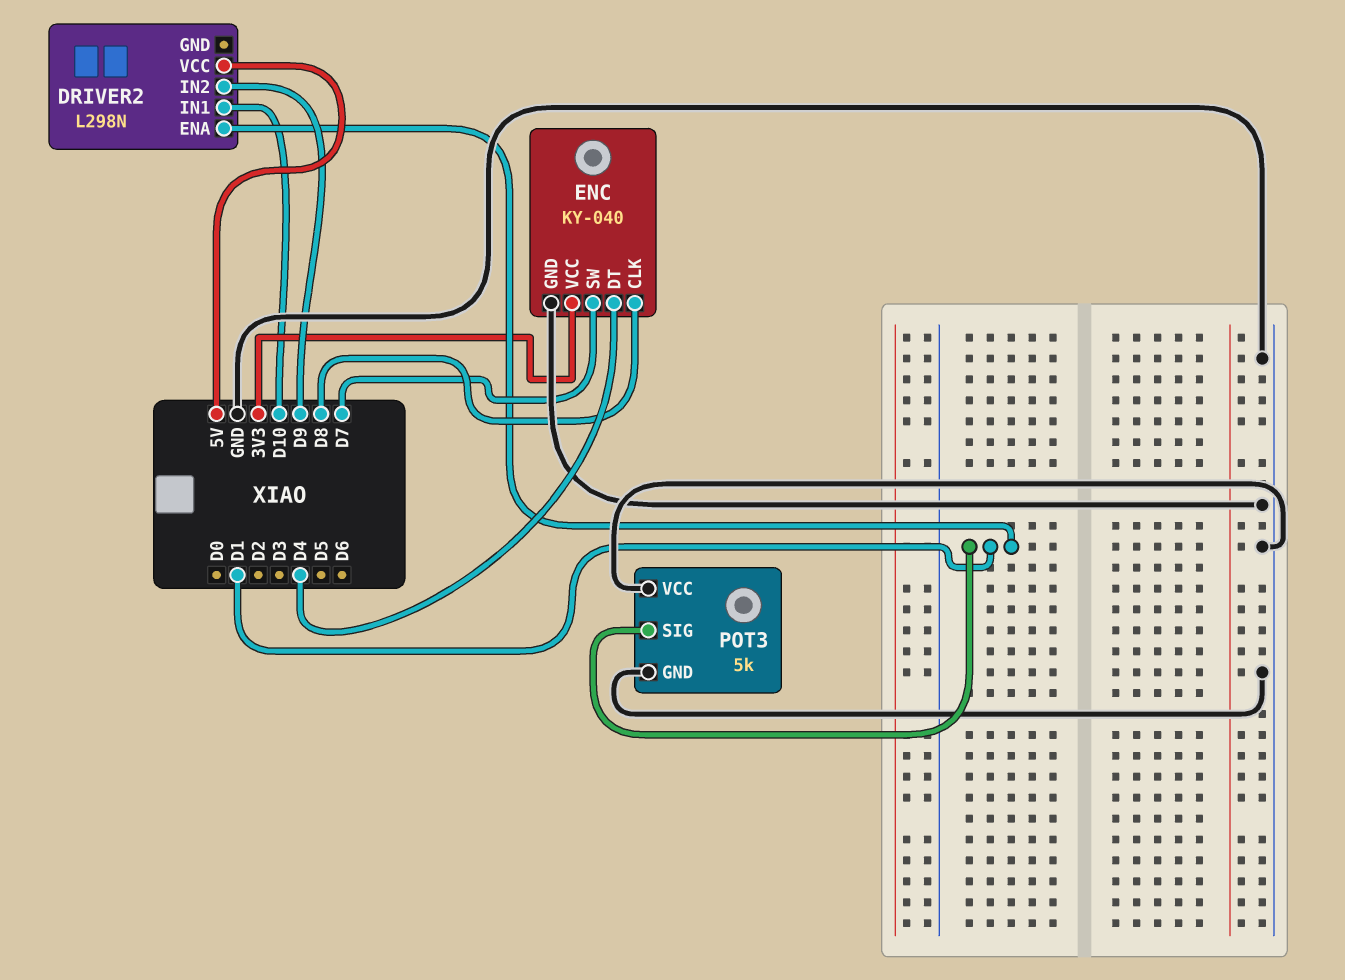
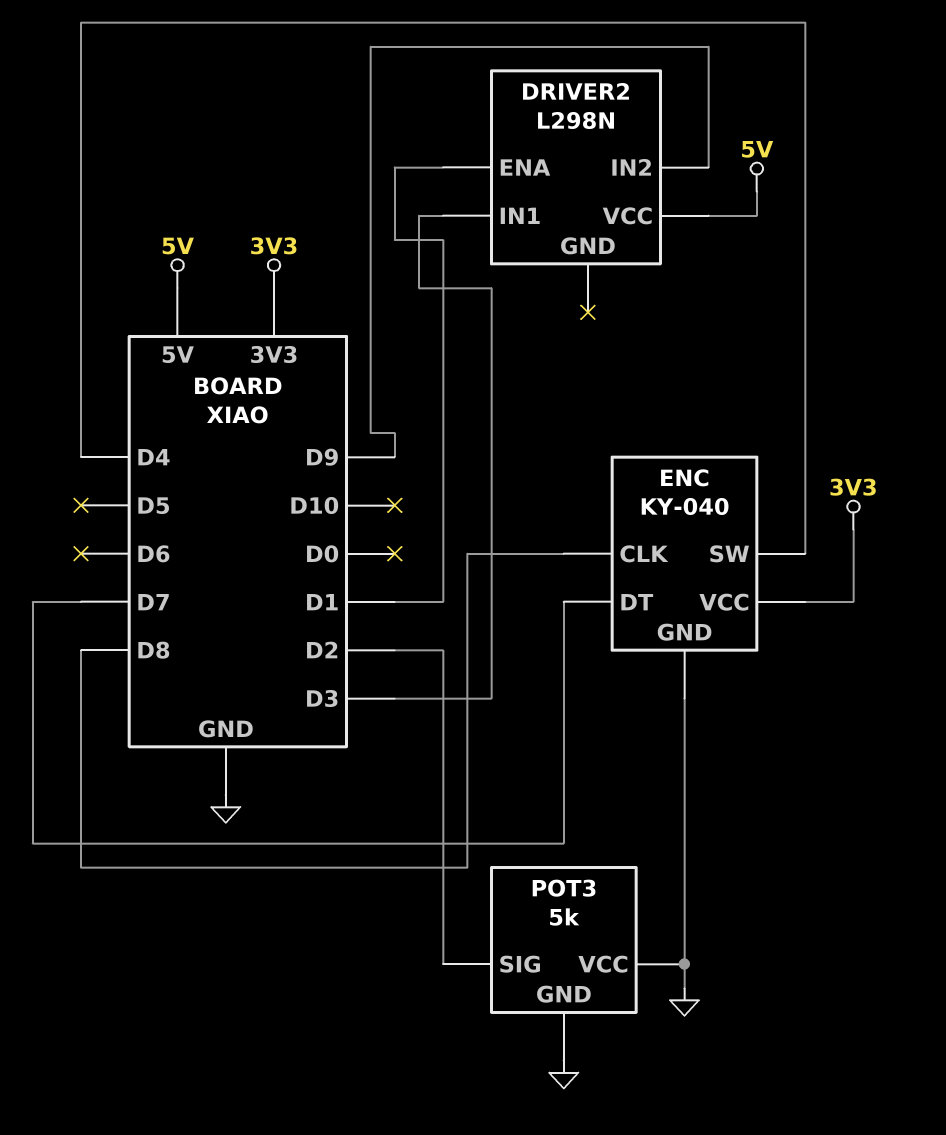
DRIVER2 pin IN1: D10 -> D3
ENC pin DT: D4 -> D7
ENC pin SW: D7 -> D4
POT3 pin SIG: D1 -> D2

